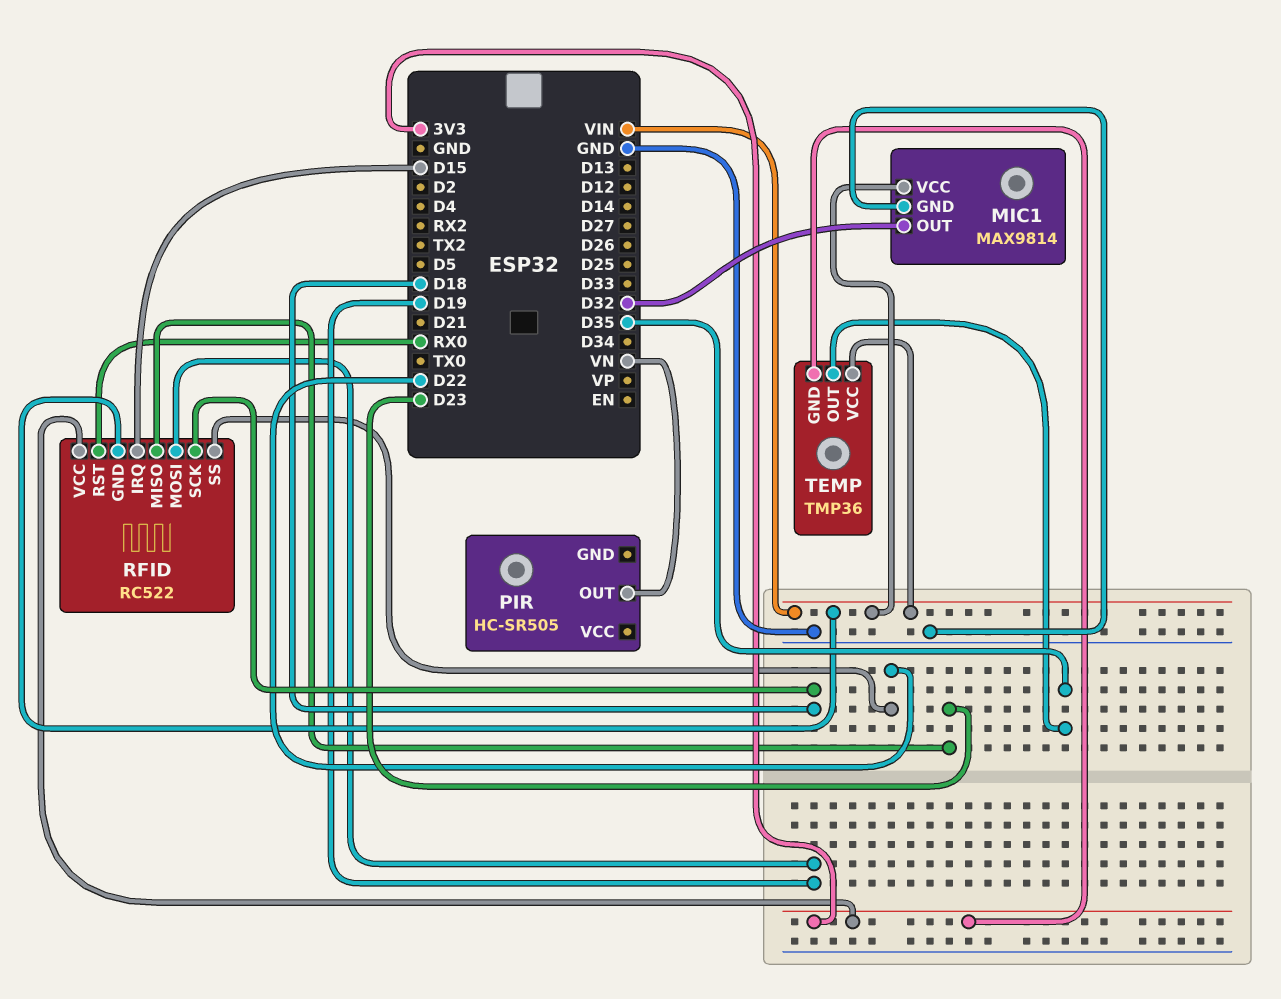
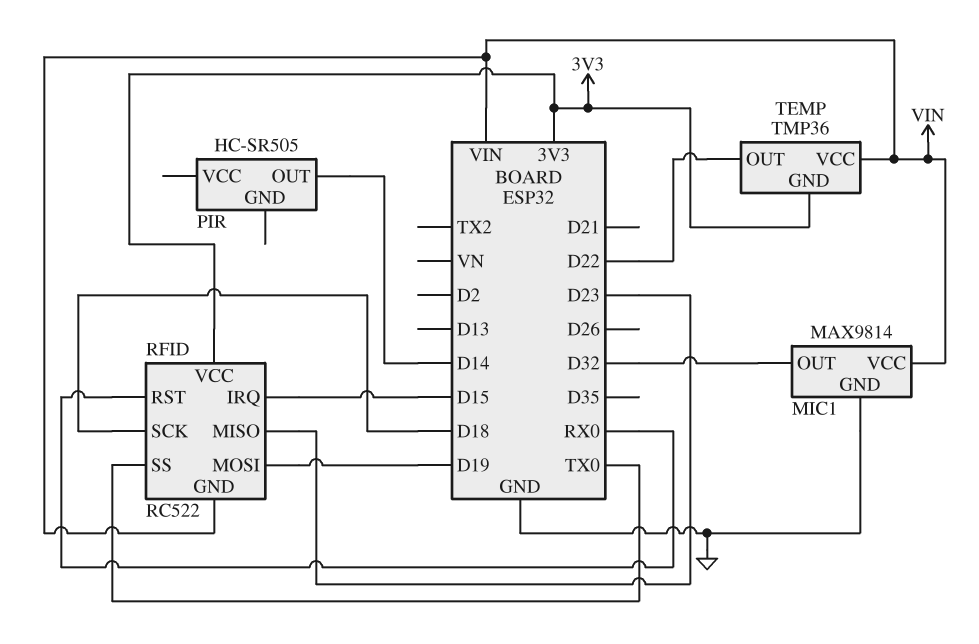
PIR pin OUT: VN -> D14
RFID pin SS: D22 -> TX0
TEMP pin OUT: D35 -> D22

